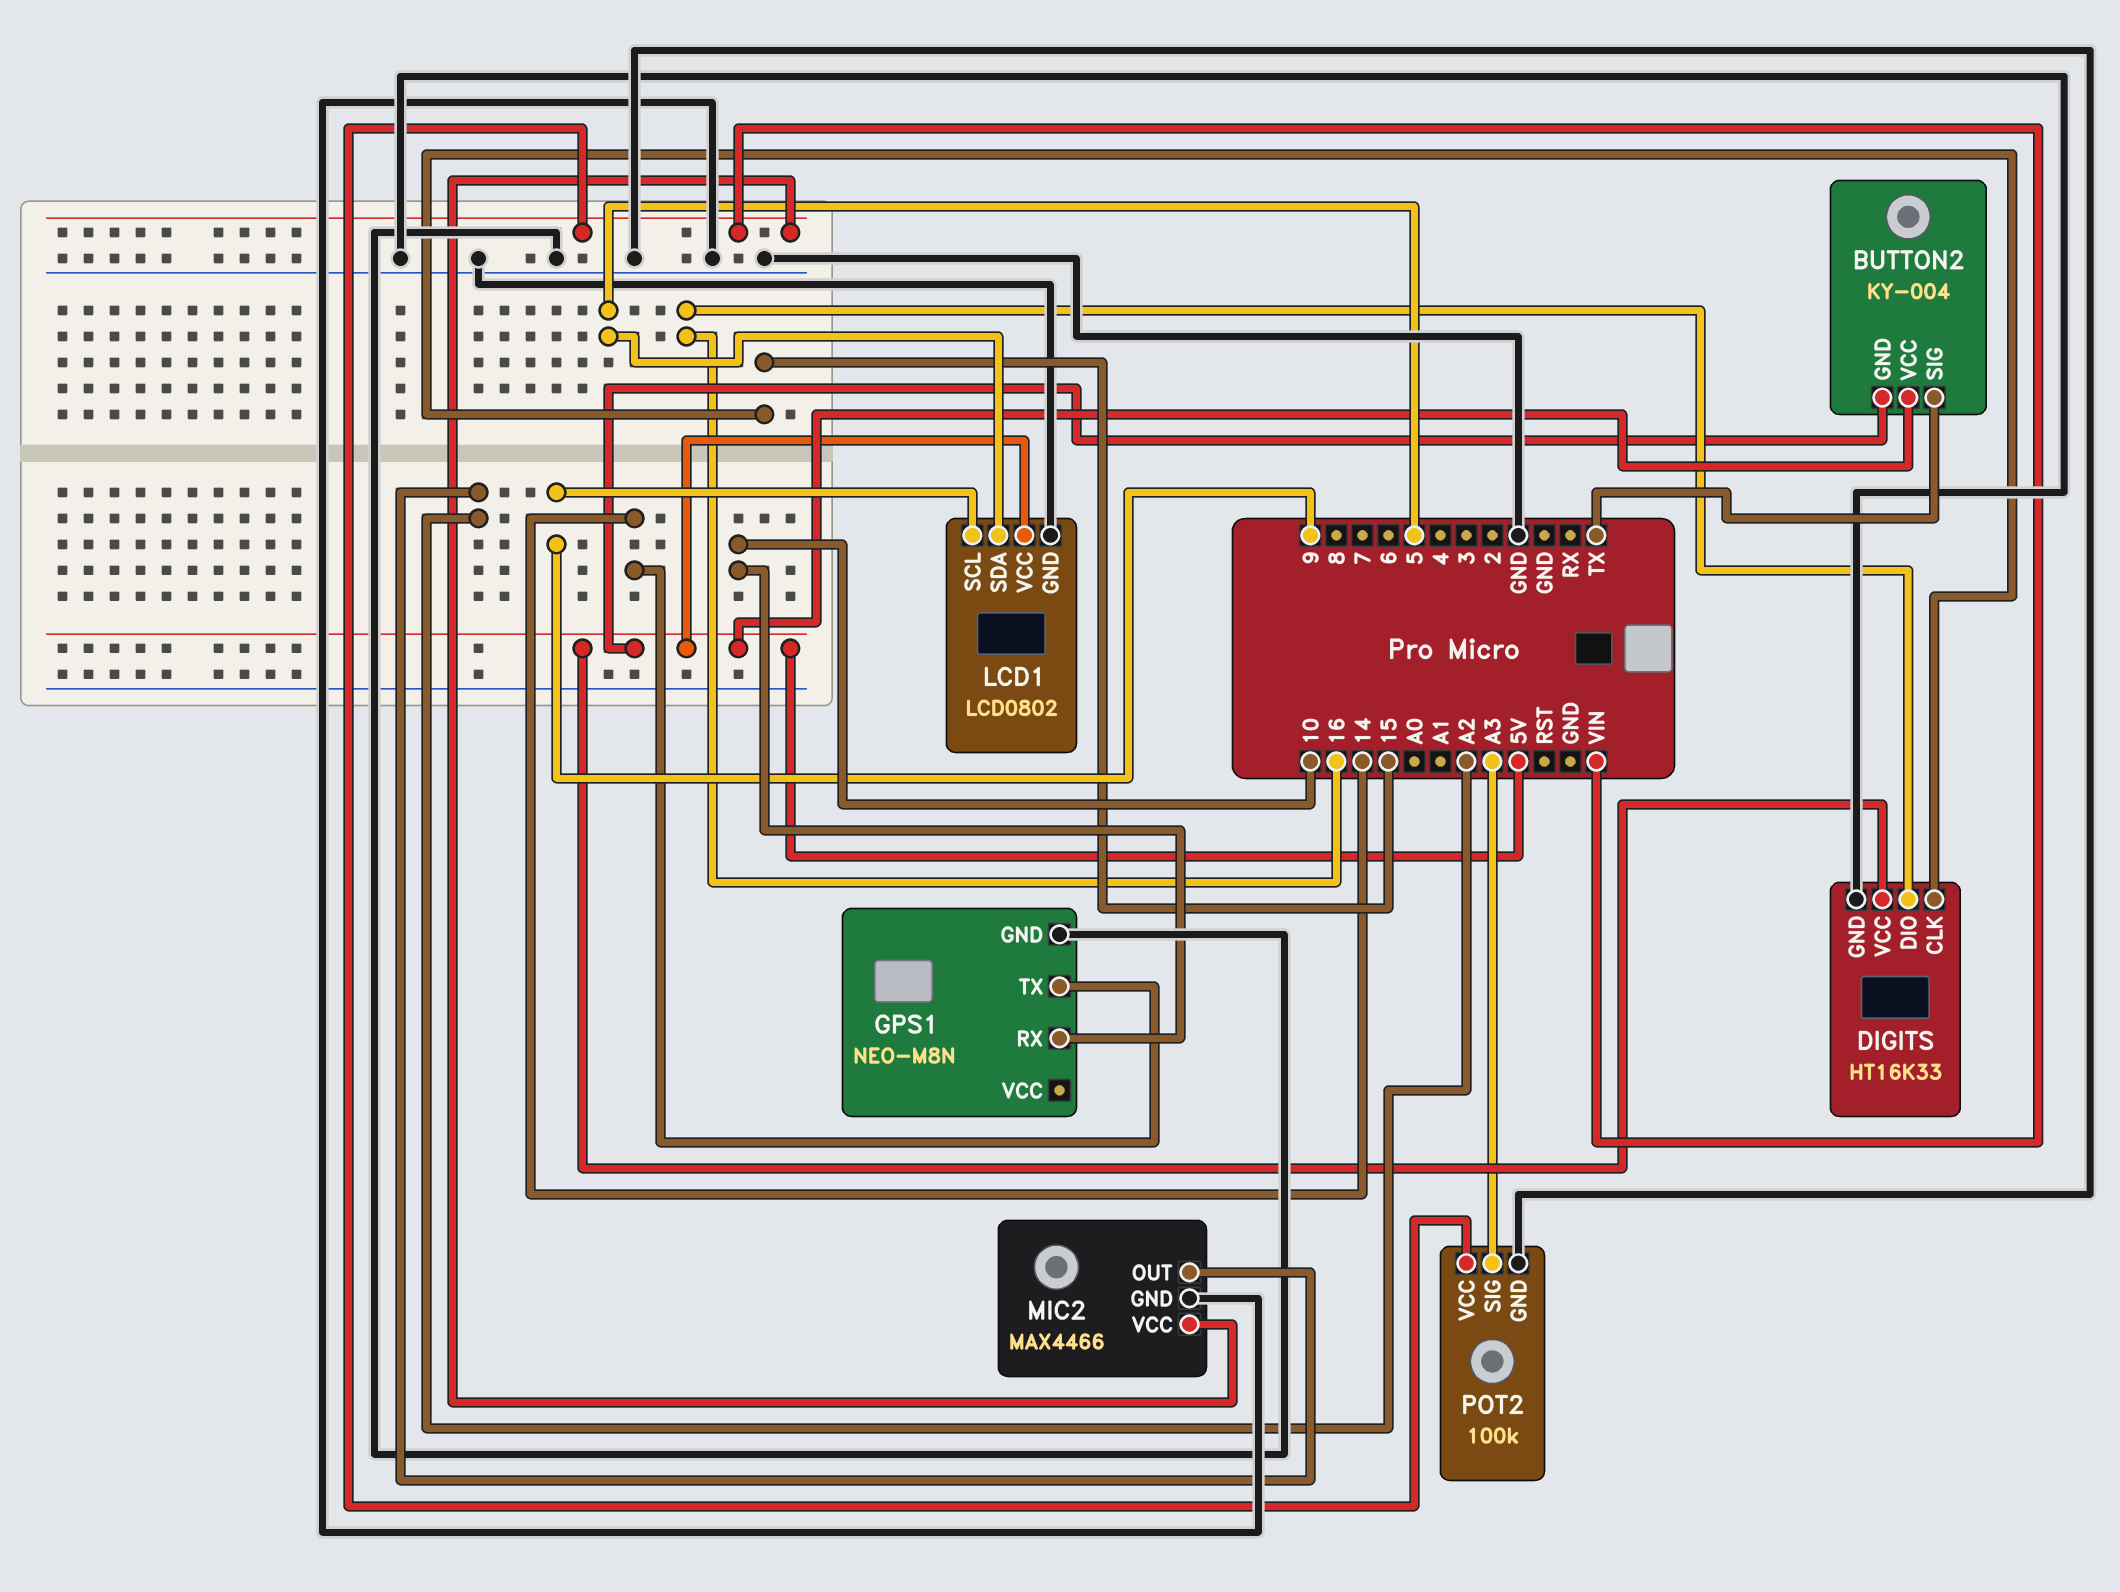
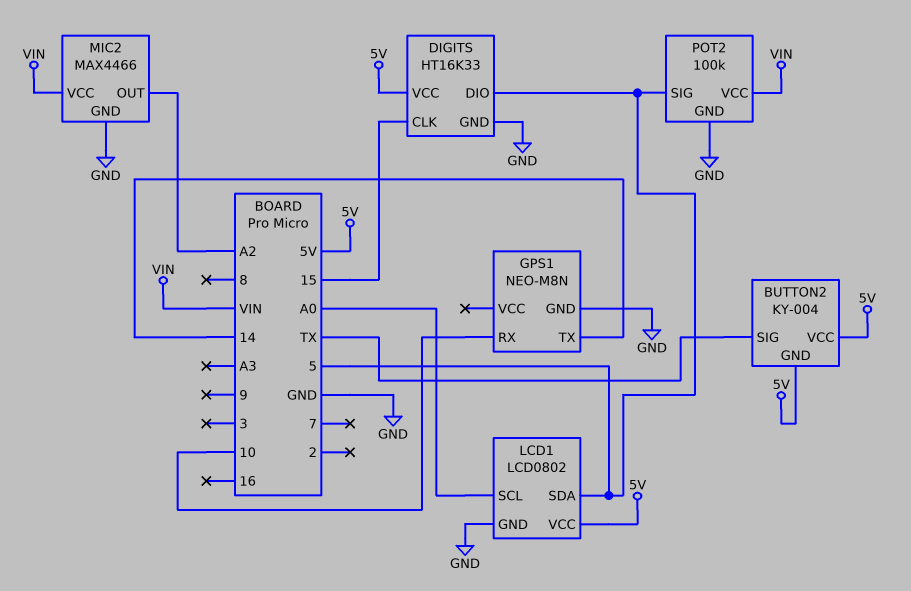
DIGITS pin DIO: 16 -> 5
LCD1 pin SCL: 9 -> A0
POT2 pin SIG: A3 -> 5

